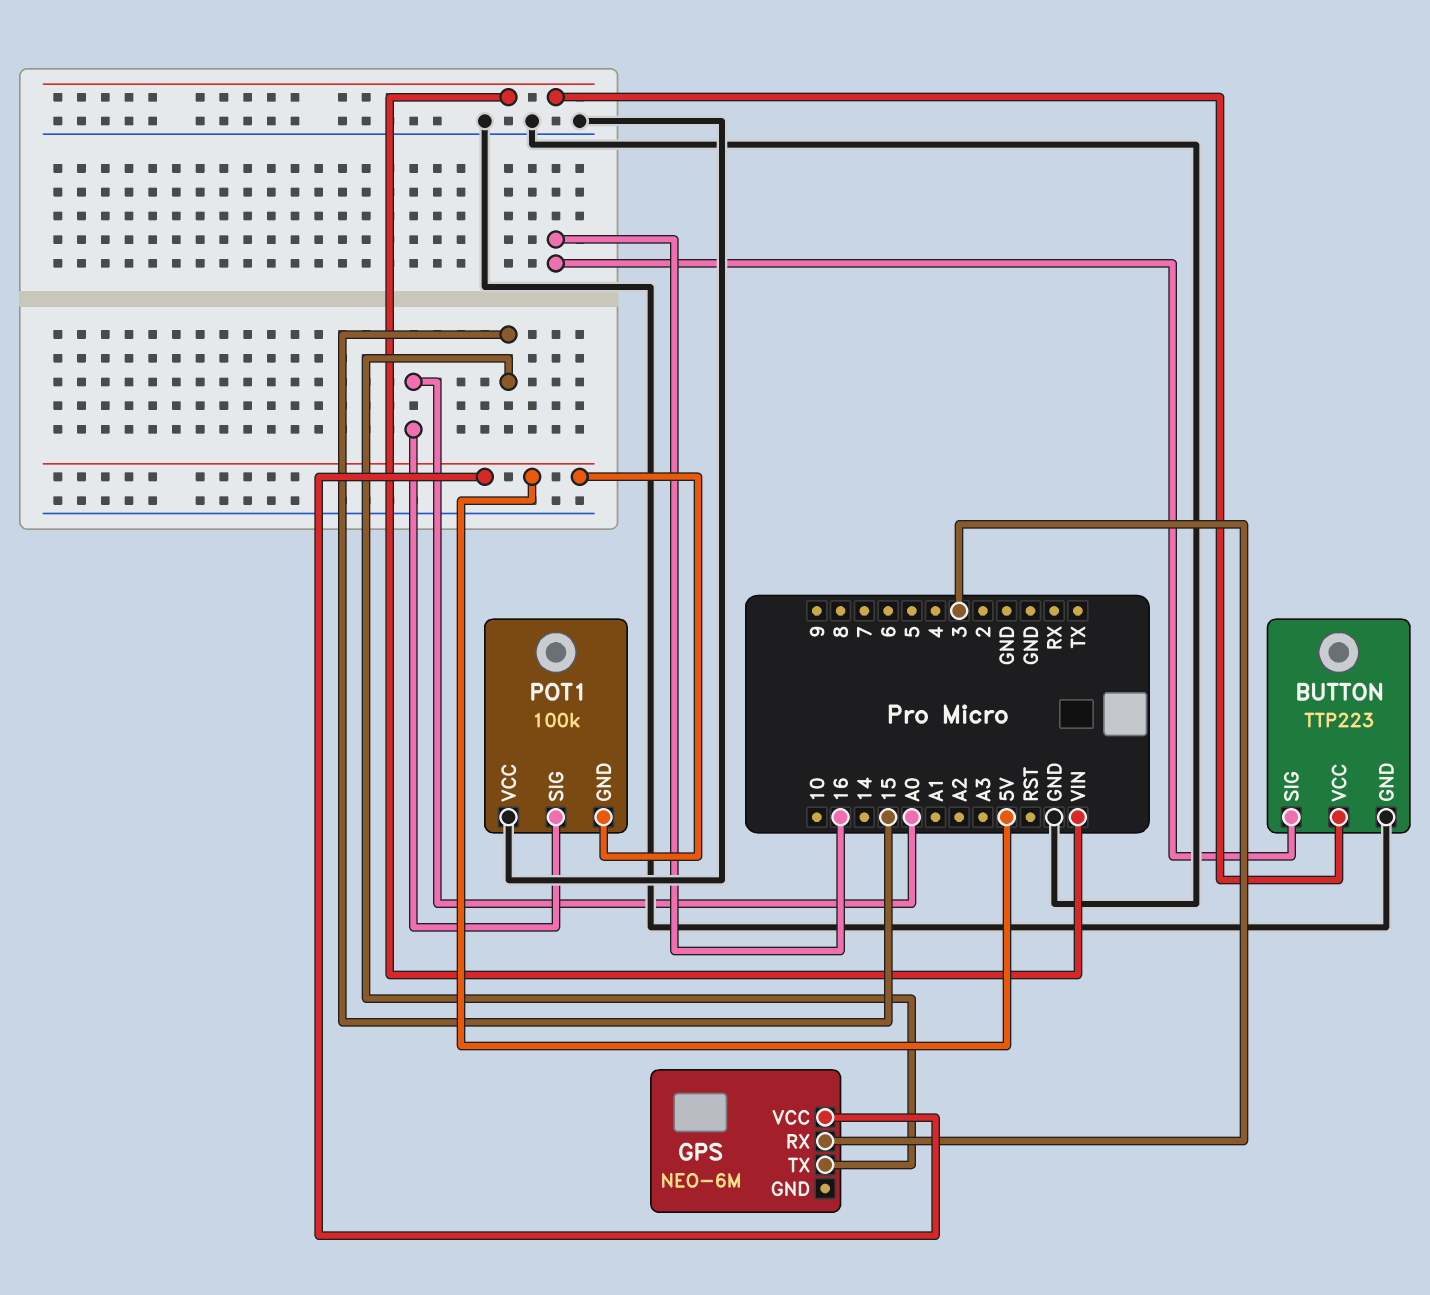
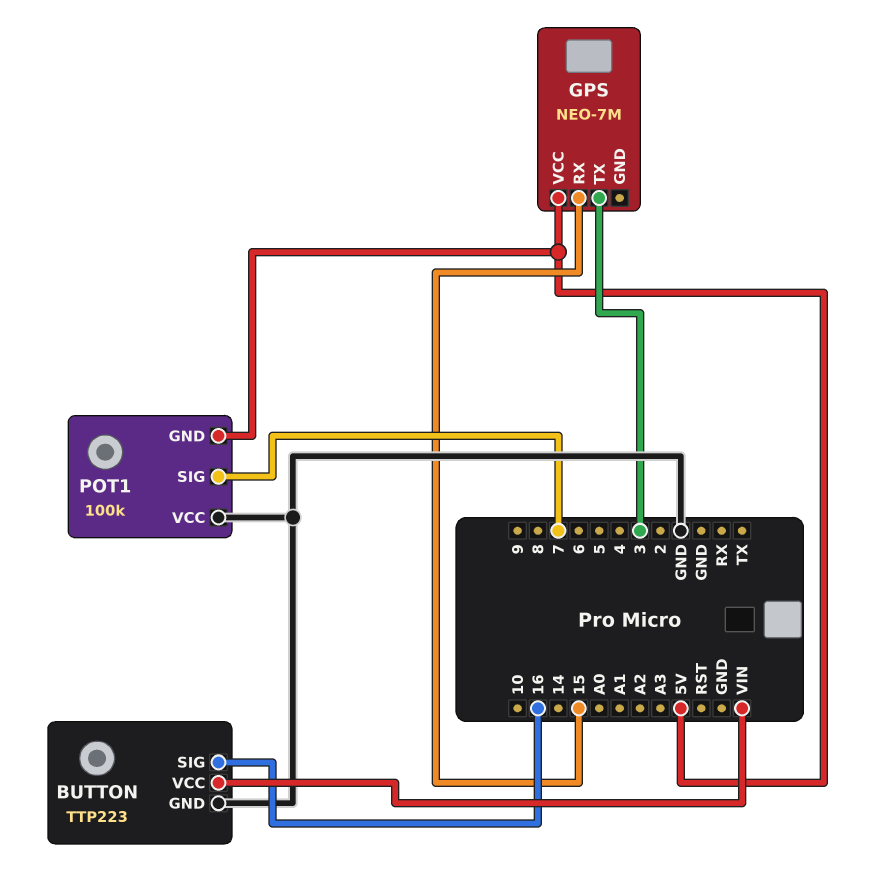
GPS: NEO-6M -> NEO-7M
GPS pin RX: 3 -> 15
GPS pin TX: 15 -> 3
POT1 pin SIG: A0 -> 7

